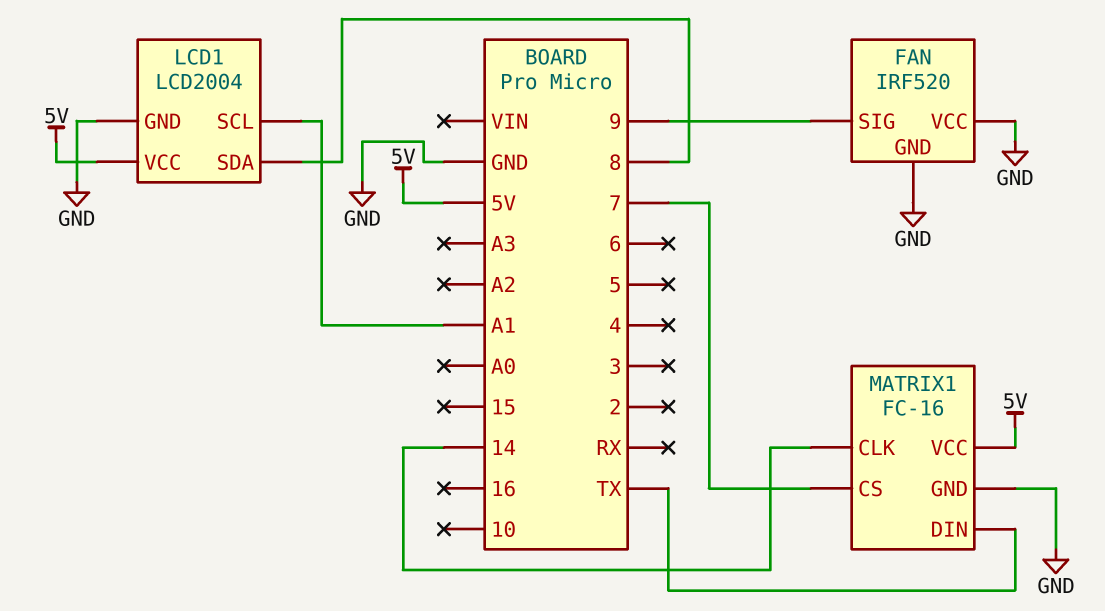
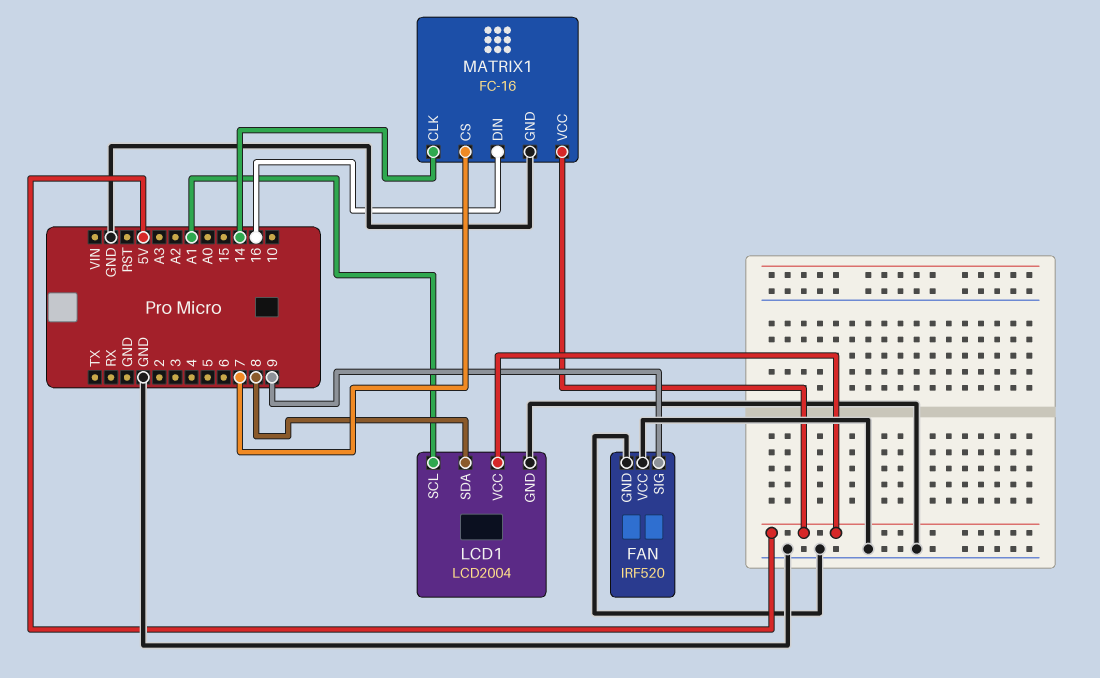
MATRIX1 pin DIN: TX -> 16

